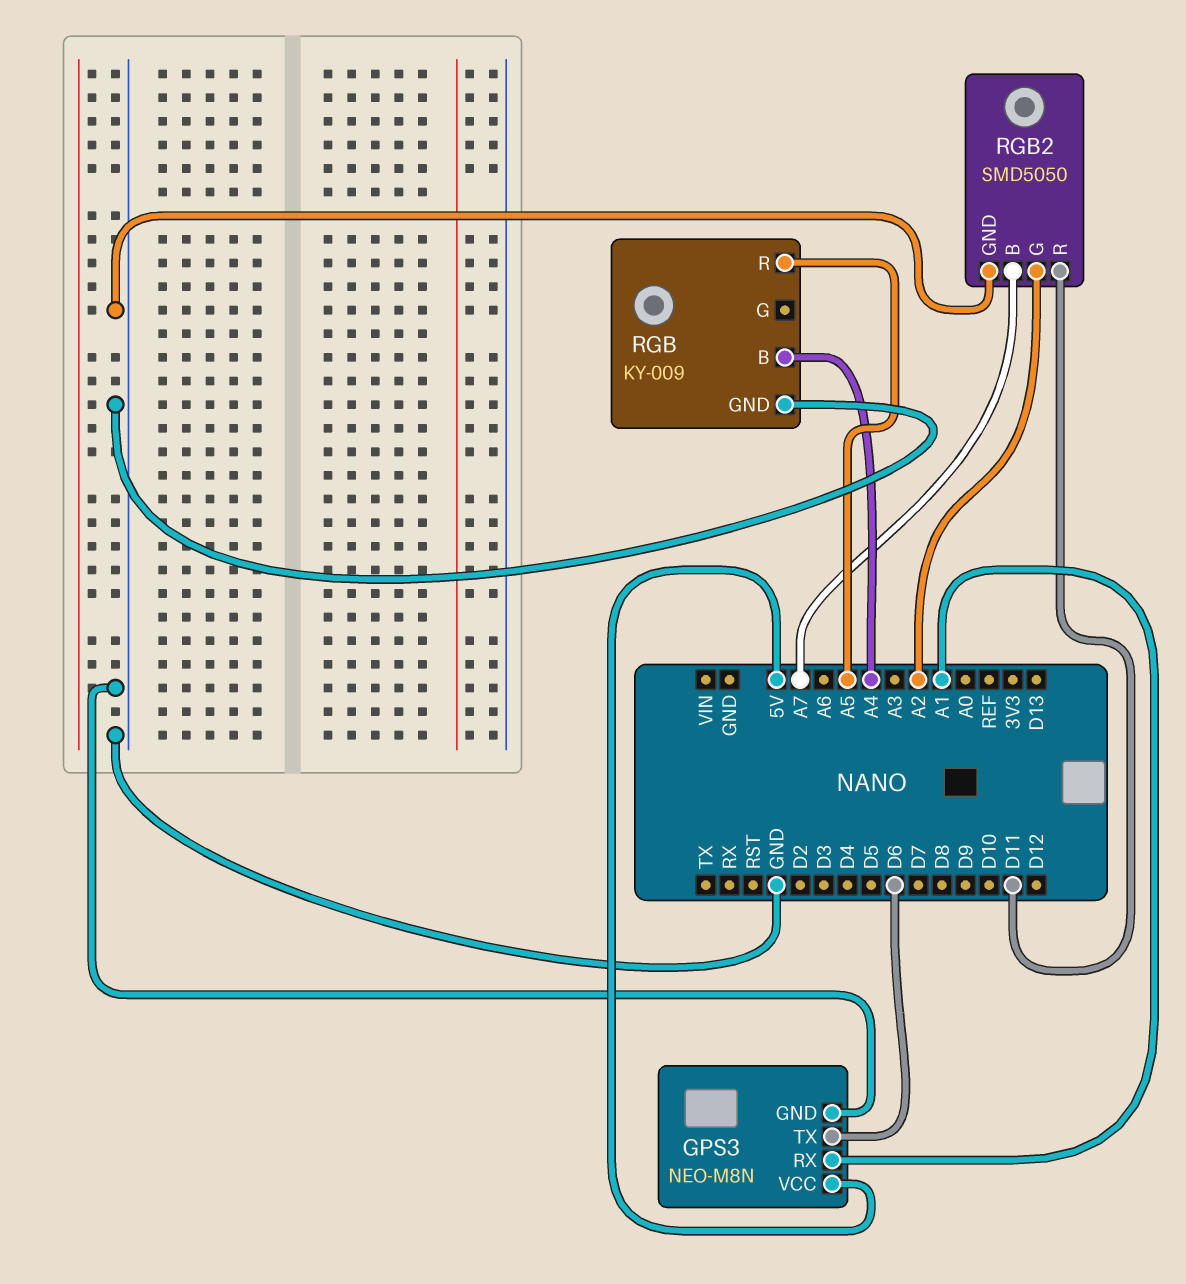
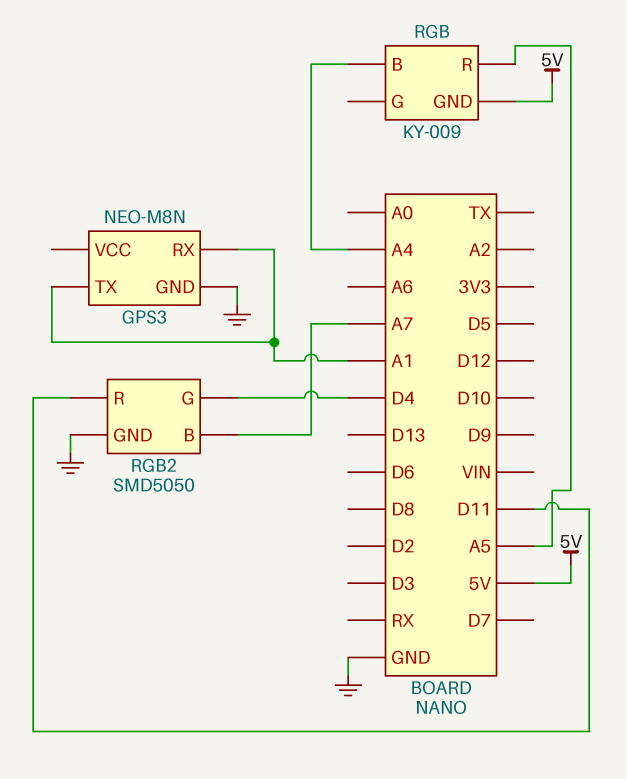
GPS3 pin TX: D6 -> A1
GPS3 pin VCC: 5V -> none
RGB pin GND: GND -> 5V
RGB2 pin G: A2 -> D4

